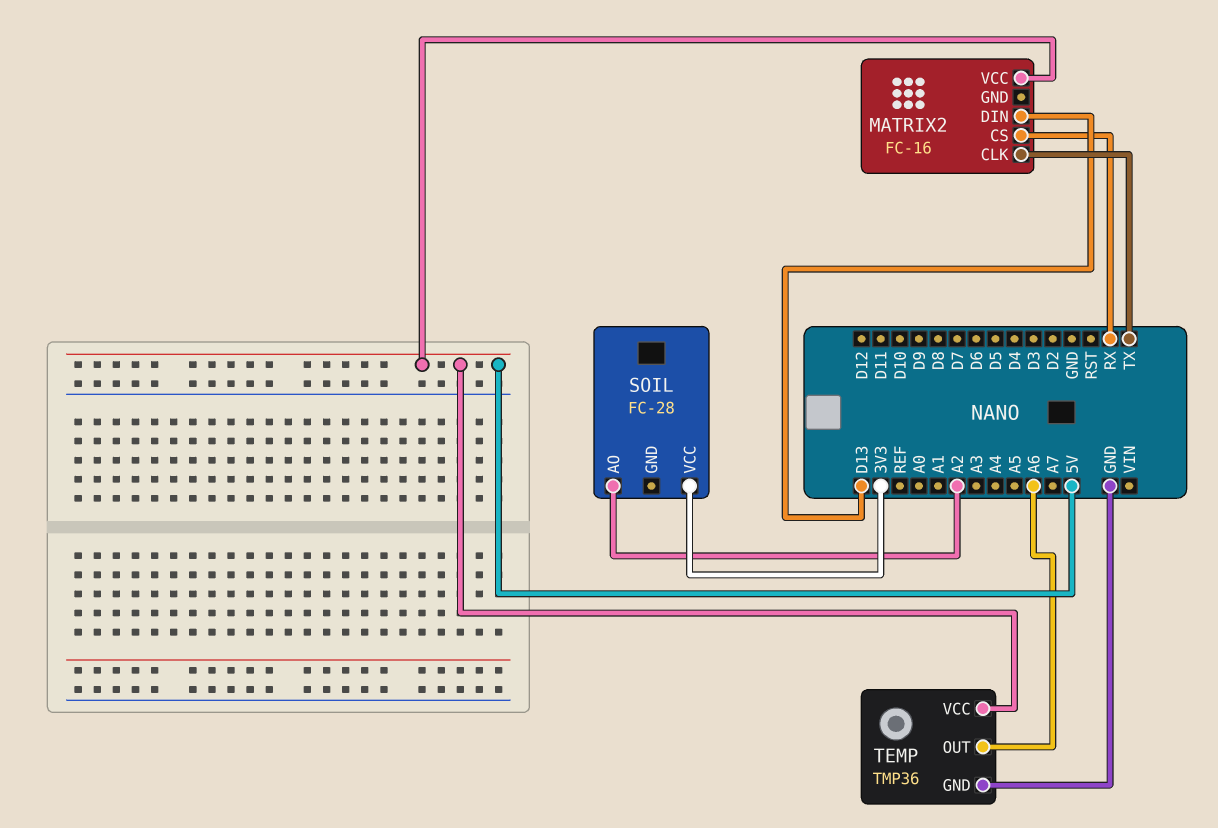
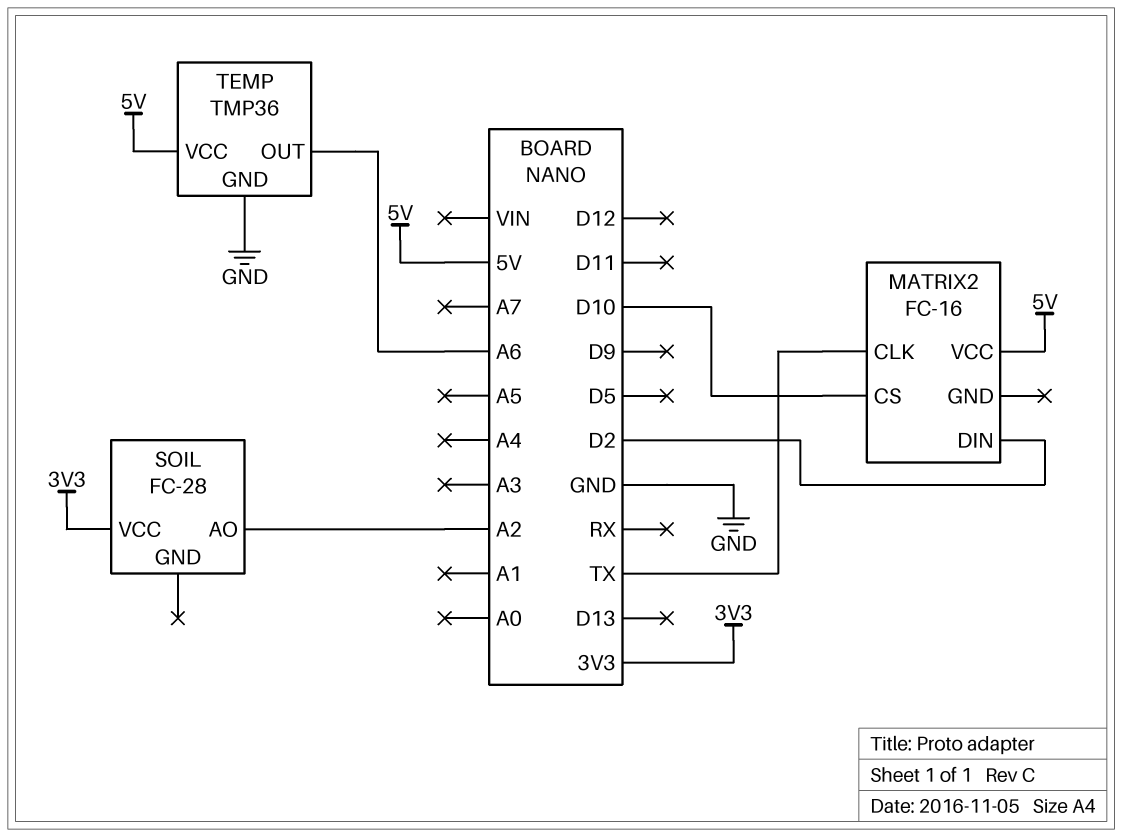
MATRIX2 pin CS: RX -> D10
MATRIX2 pin DIN: D13 -> D2

